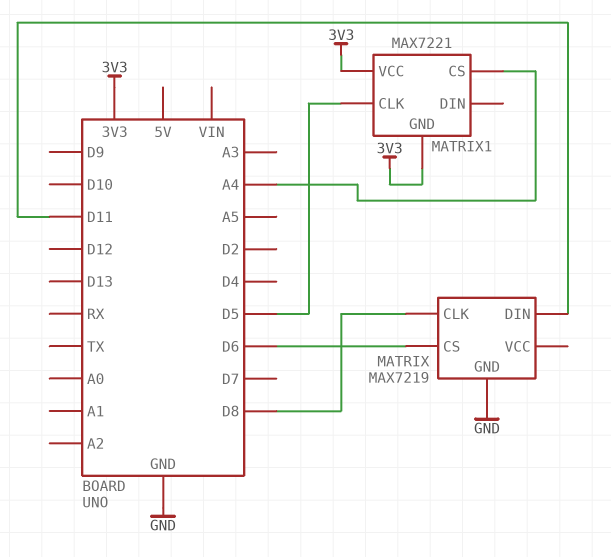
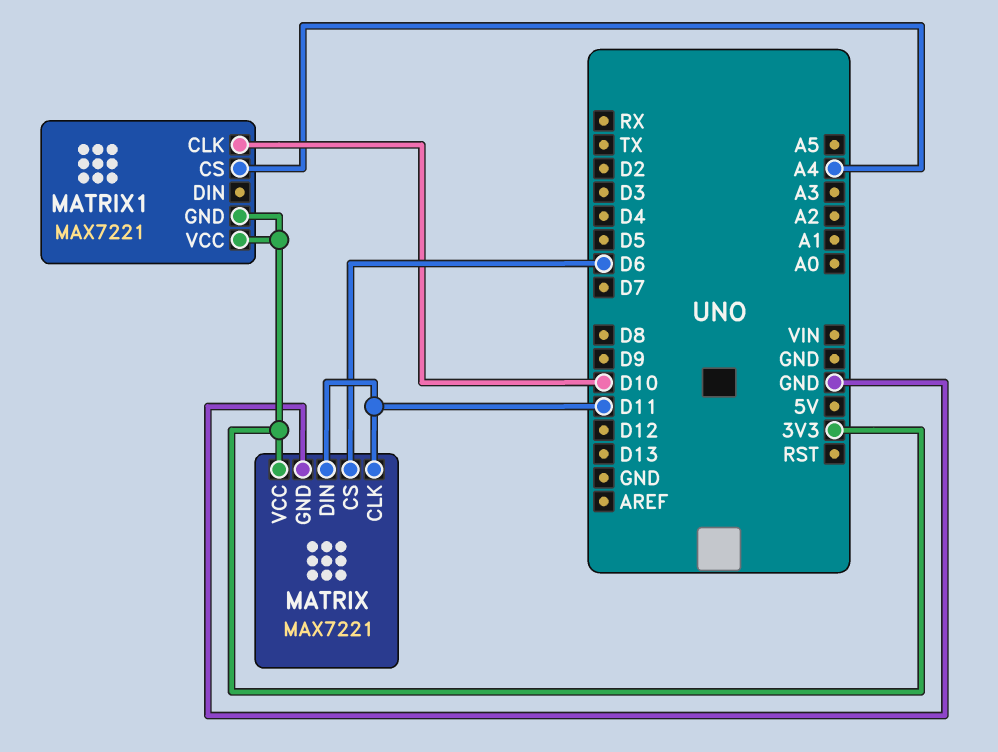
MATRIX: MAX7219 -> MAX7221
MATRIX pin CLK: D8 -> D11
MATRIX pin VCC: none -> 3V3
MATRIX1 pin CLK: D5 -> D10

